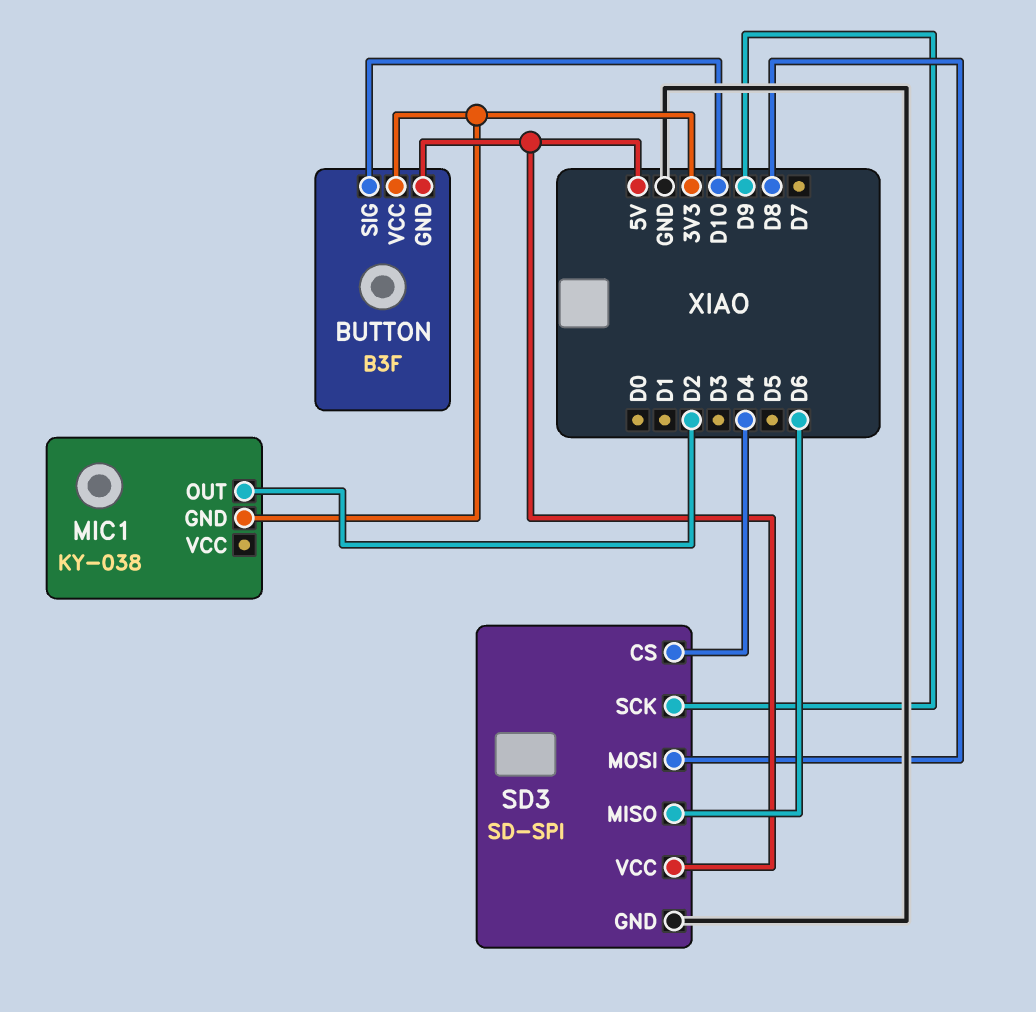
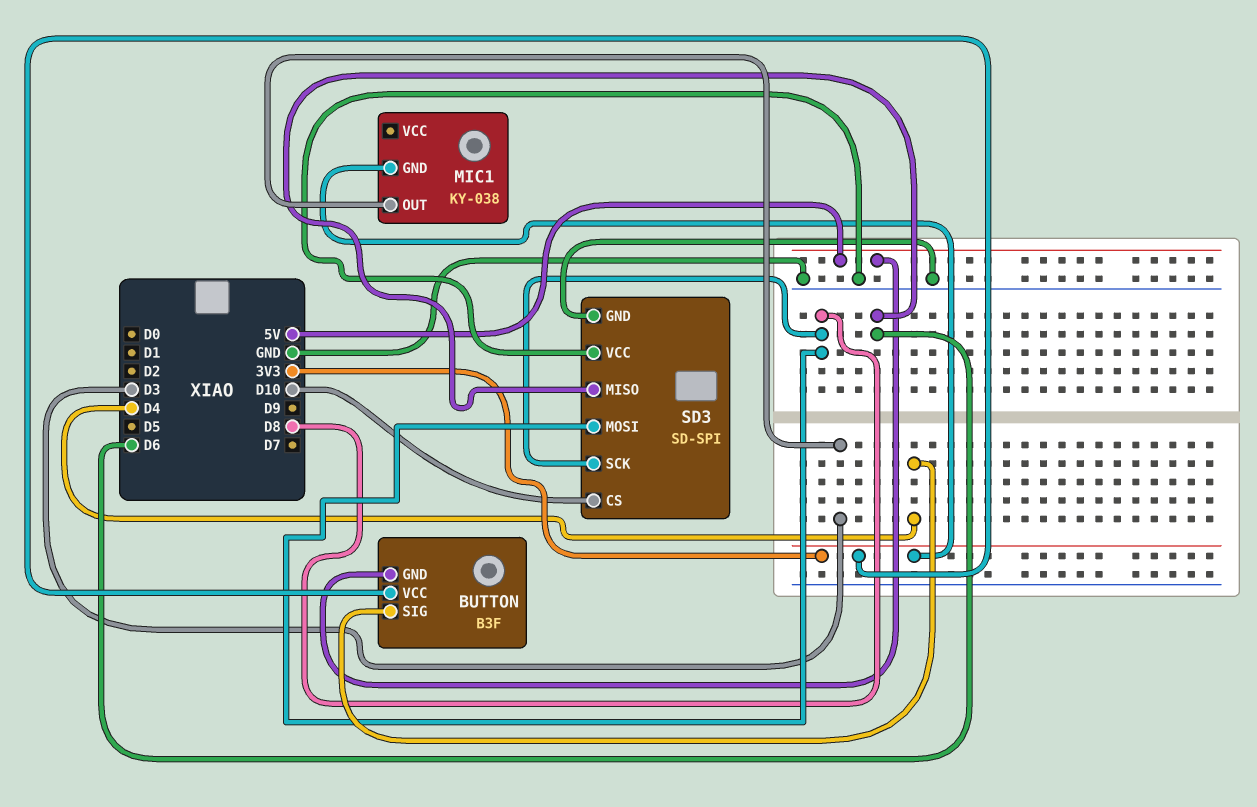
BUTTON pin SIG: D10 -> D4
MIC1 pin OUT: D2 -> D3
SD3 pin CS: D4 -> D10
SD3 pin SCK: D9 -> D8
SD3 pin VCC: 5V -> GND

